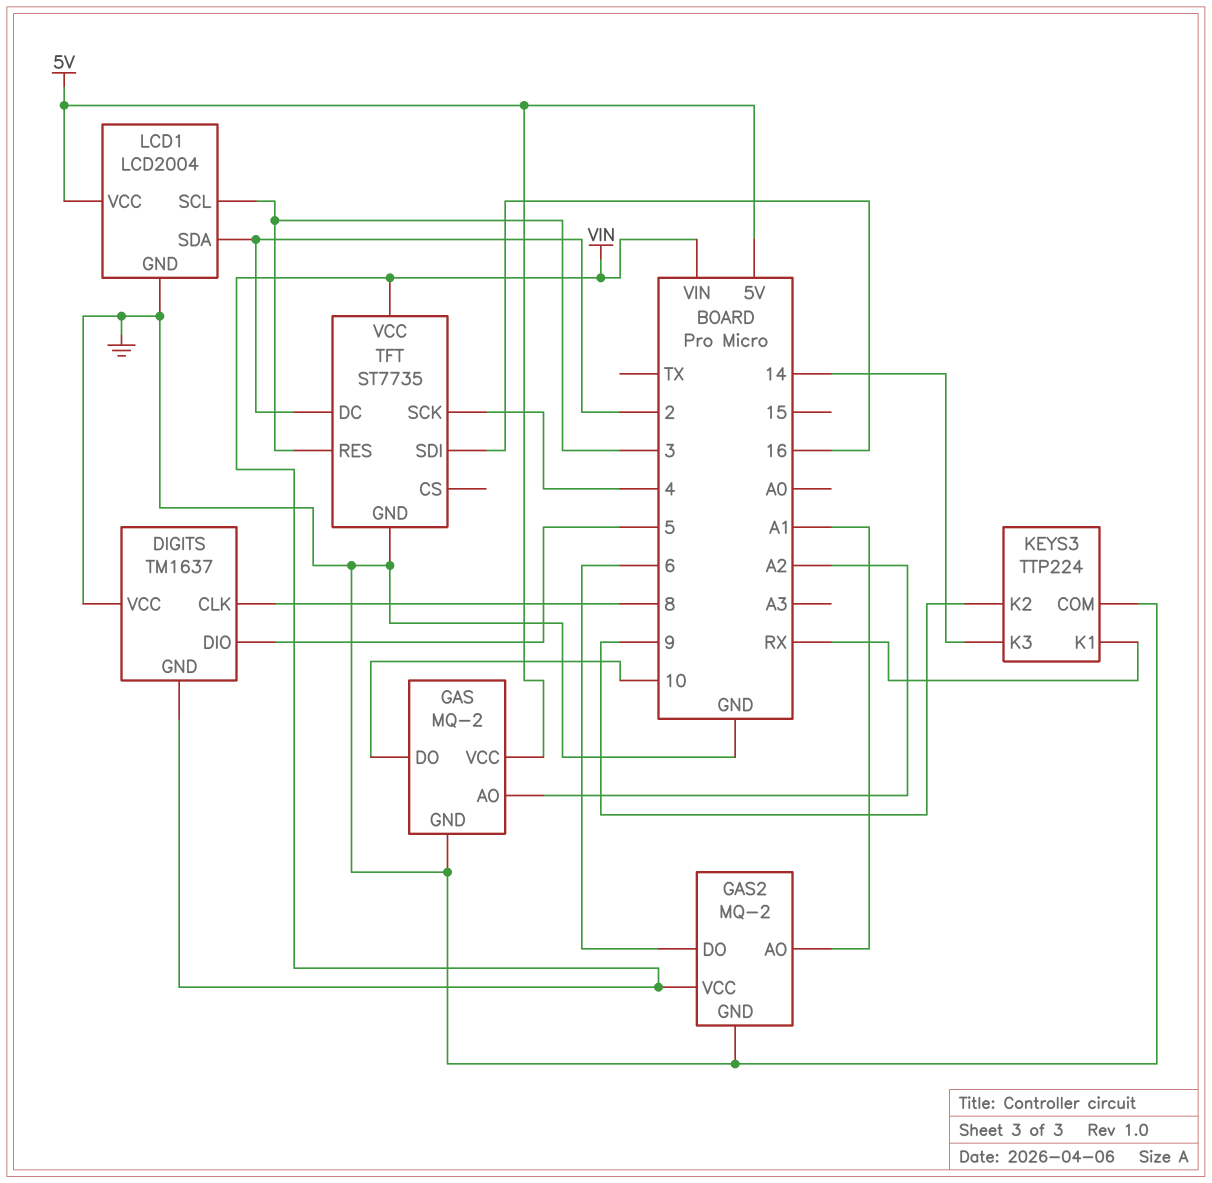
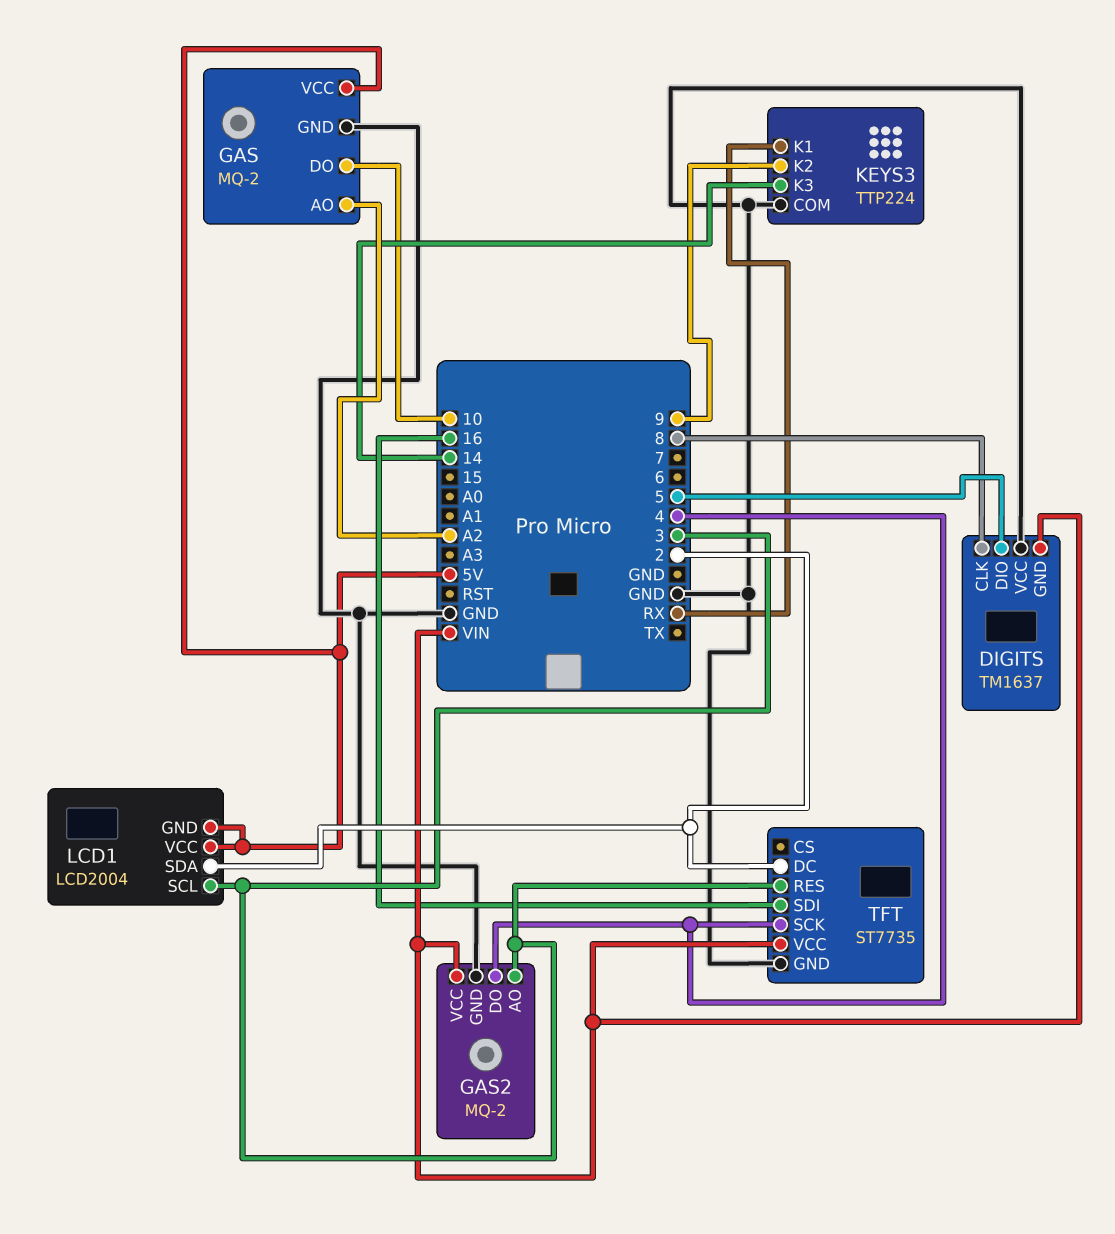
GAS2 pin AO: A1 -> 3
GAS2 pin DO: 6 -> 4
LCD1 pin GND: GND -> 5V

